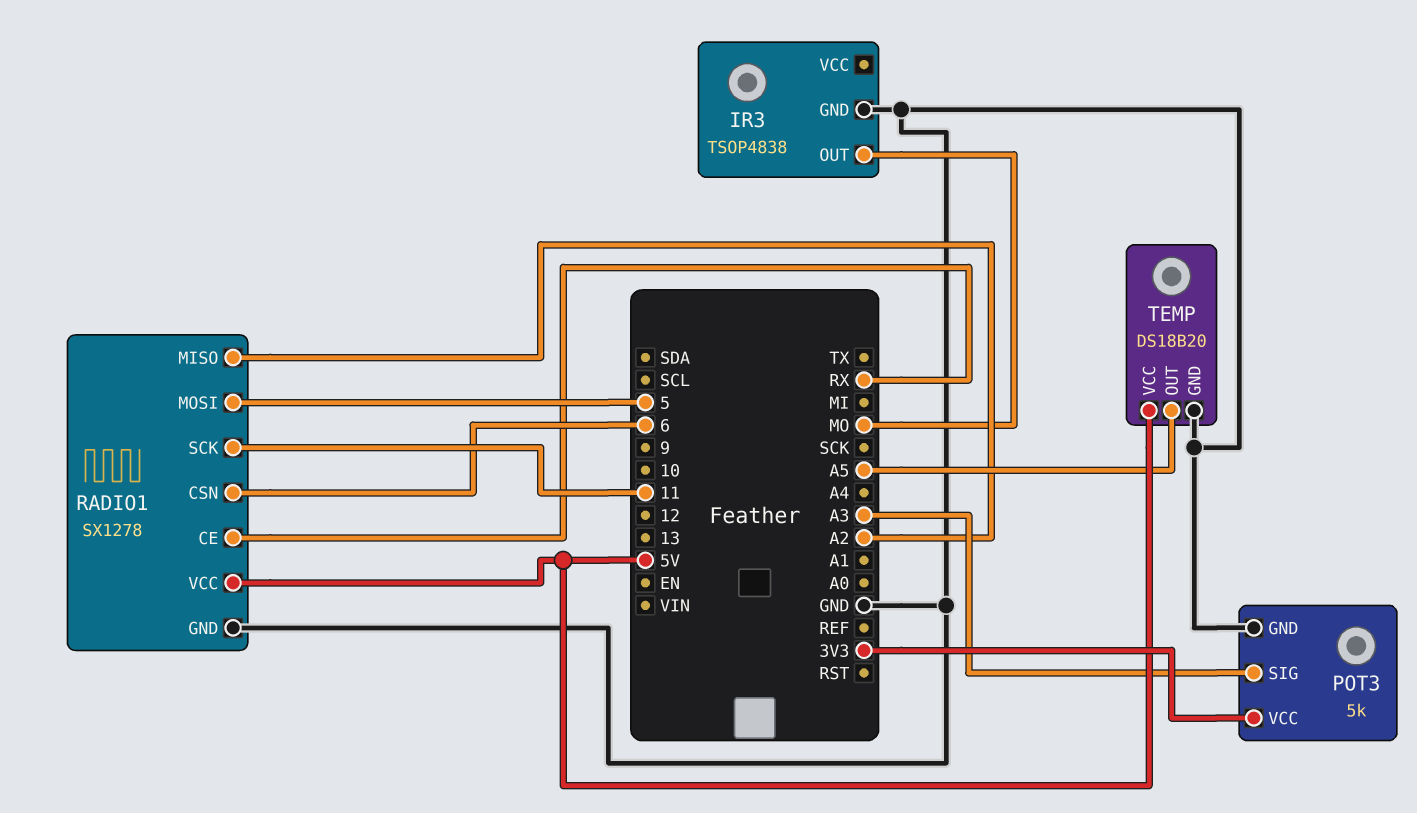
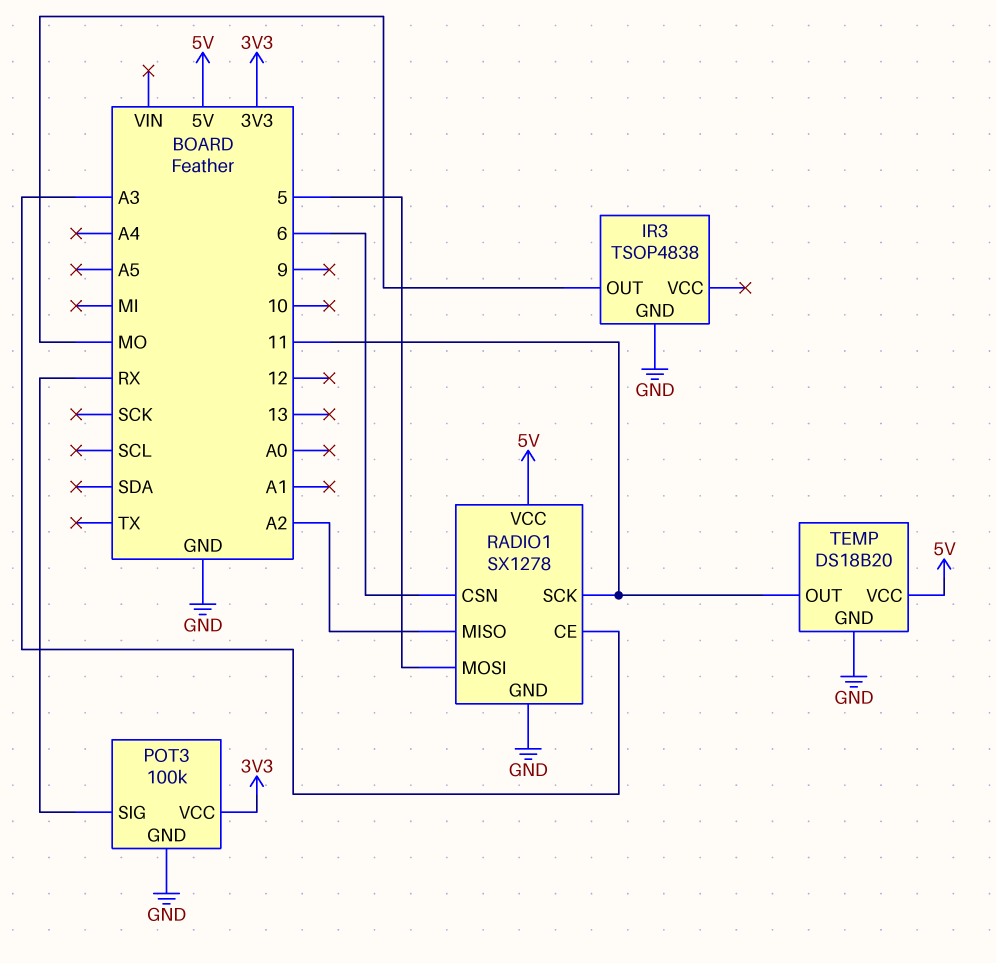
POT3: 5k -> 100k
POT3 pin SIG: A3 -> RX
RADIO1 pin CE: RX -> A3
TEMP pin OUT: A5 -> 11

